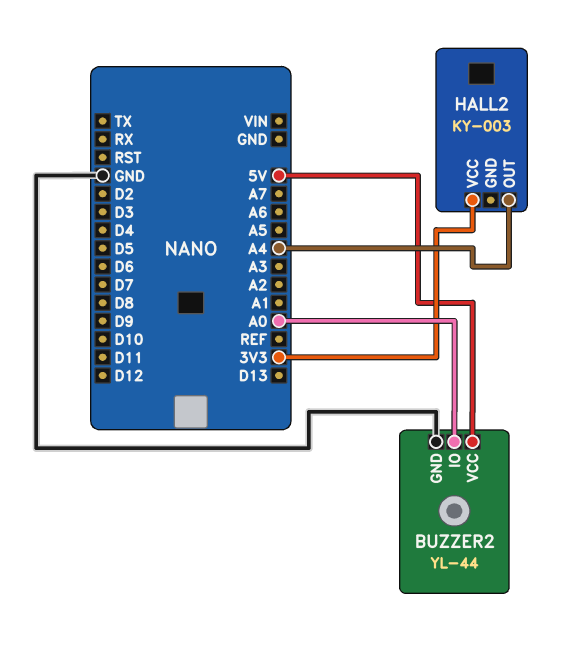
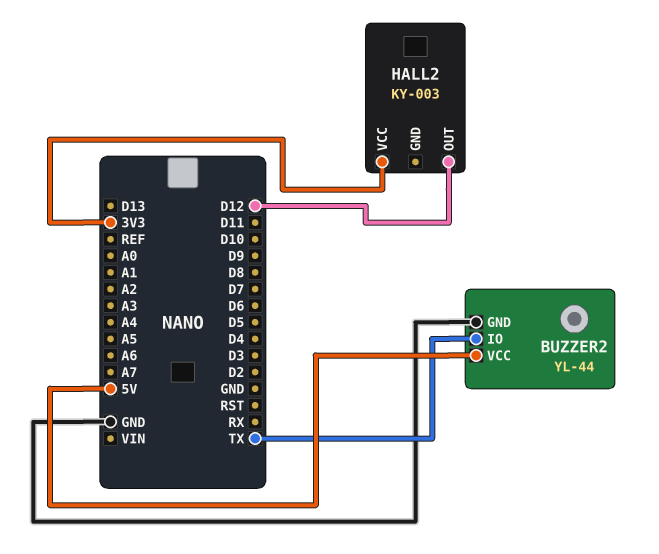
BUZZER2 pin IO: A0 -> TX
HALL2 pin OUT: A4 -> D12

